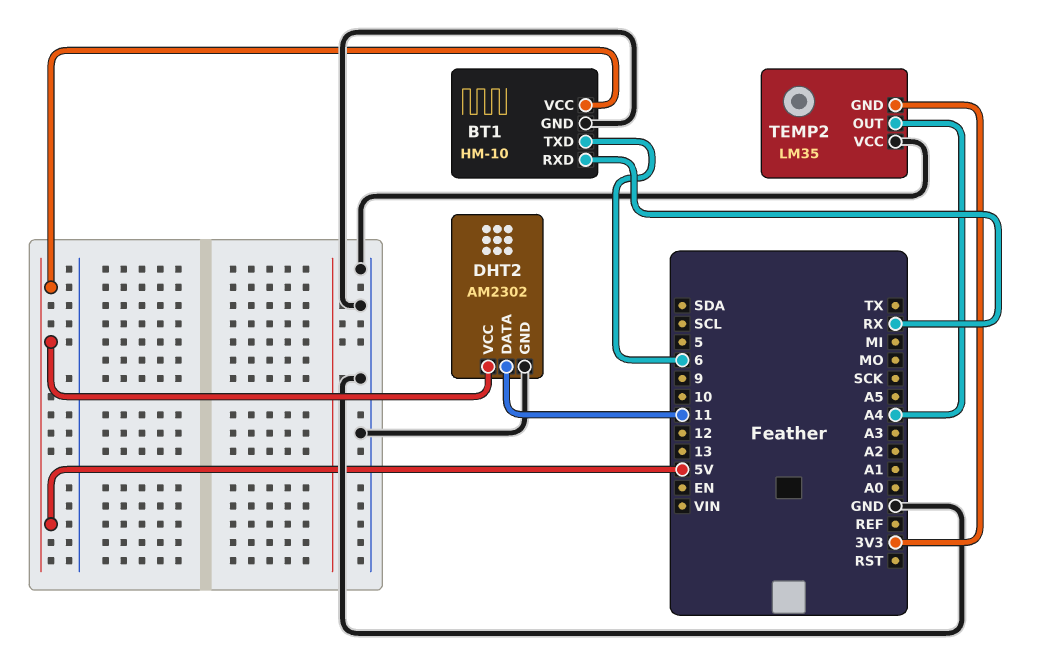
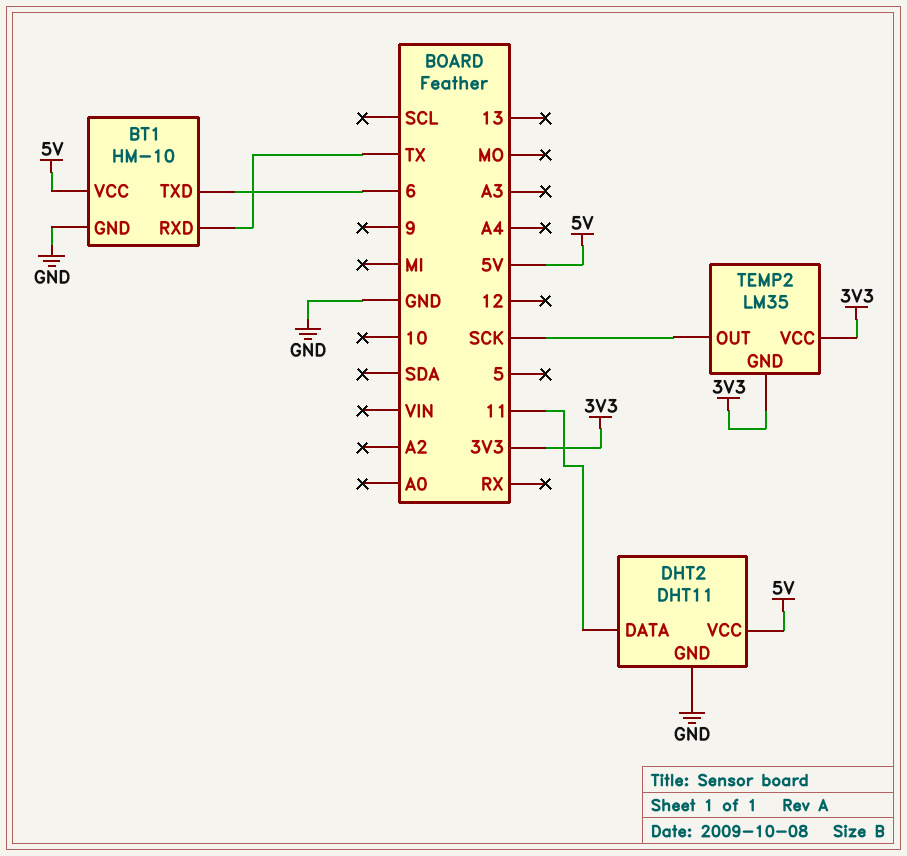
BT1 pin RXD: RX -> TX
DHT2: AM2302 -> DHT11
TEMP2 pin OUT: A4 -> SCK
TEMP2 pin VCC: GND -> 3V3

